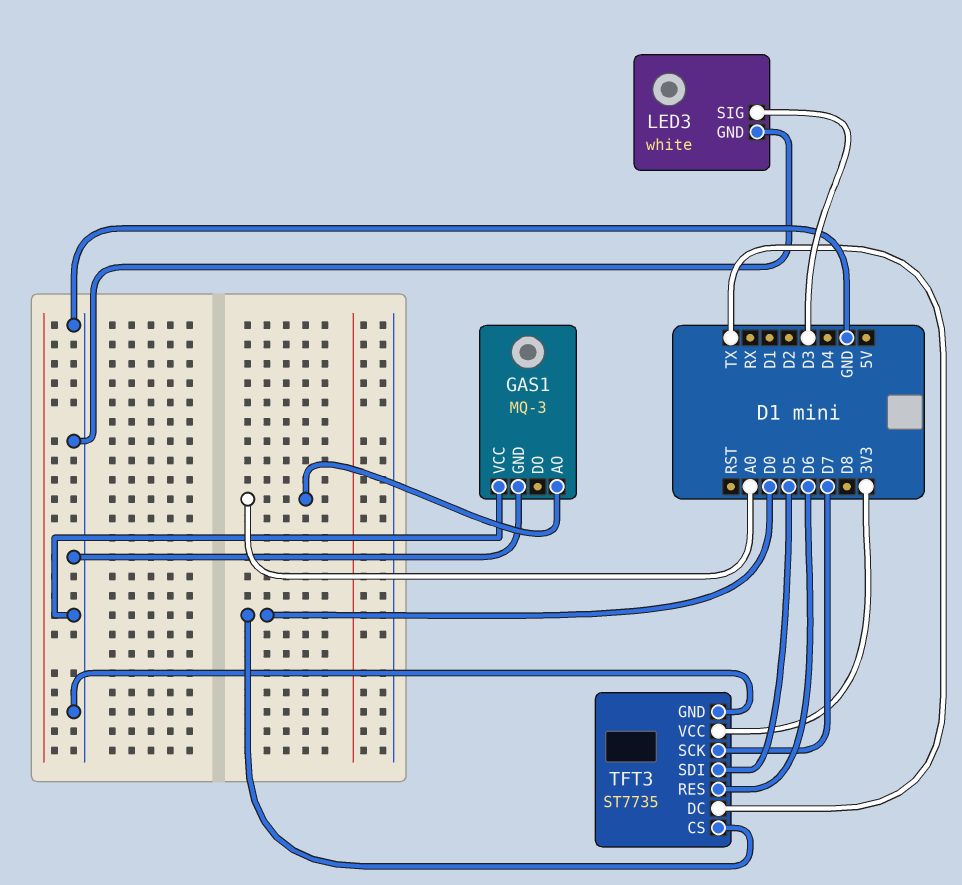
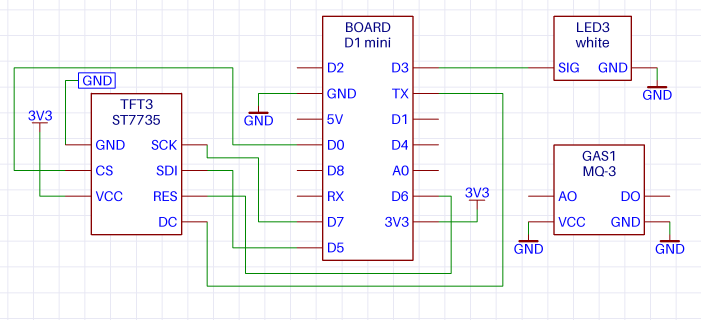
GAS1 pin AO: A0 -> none

